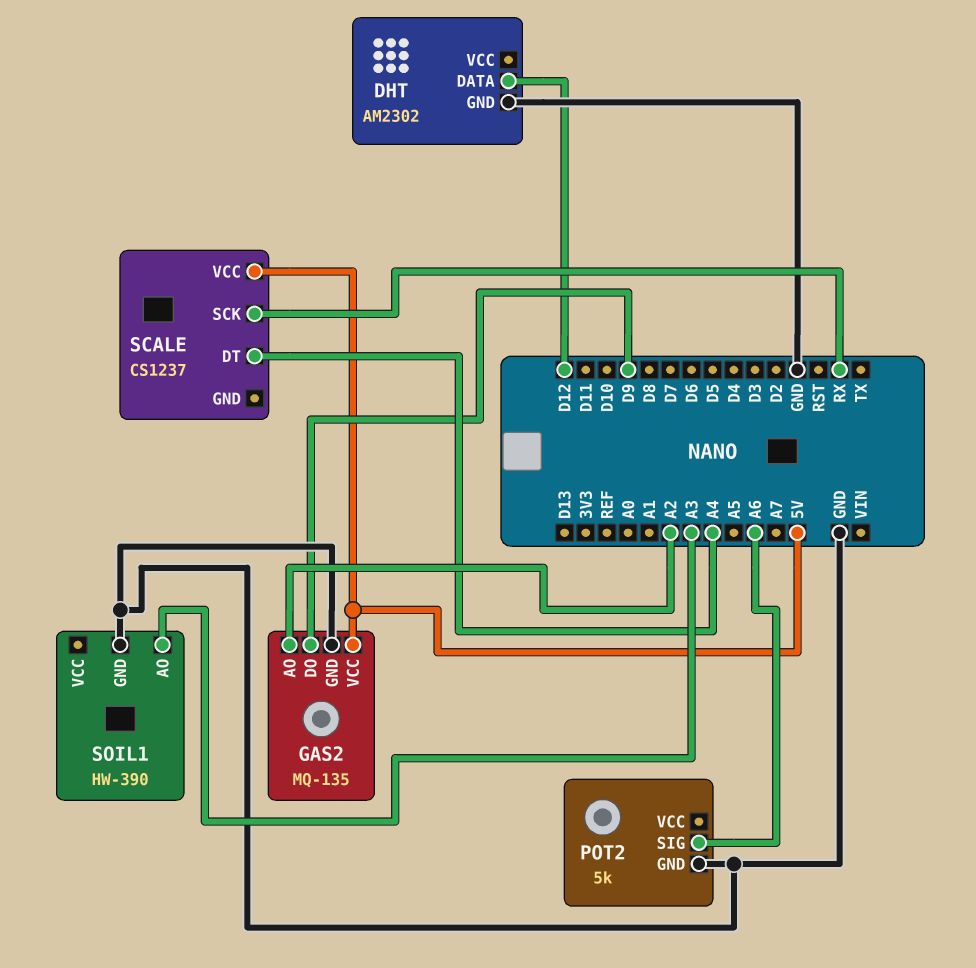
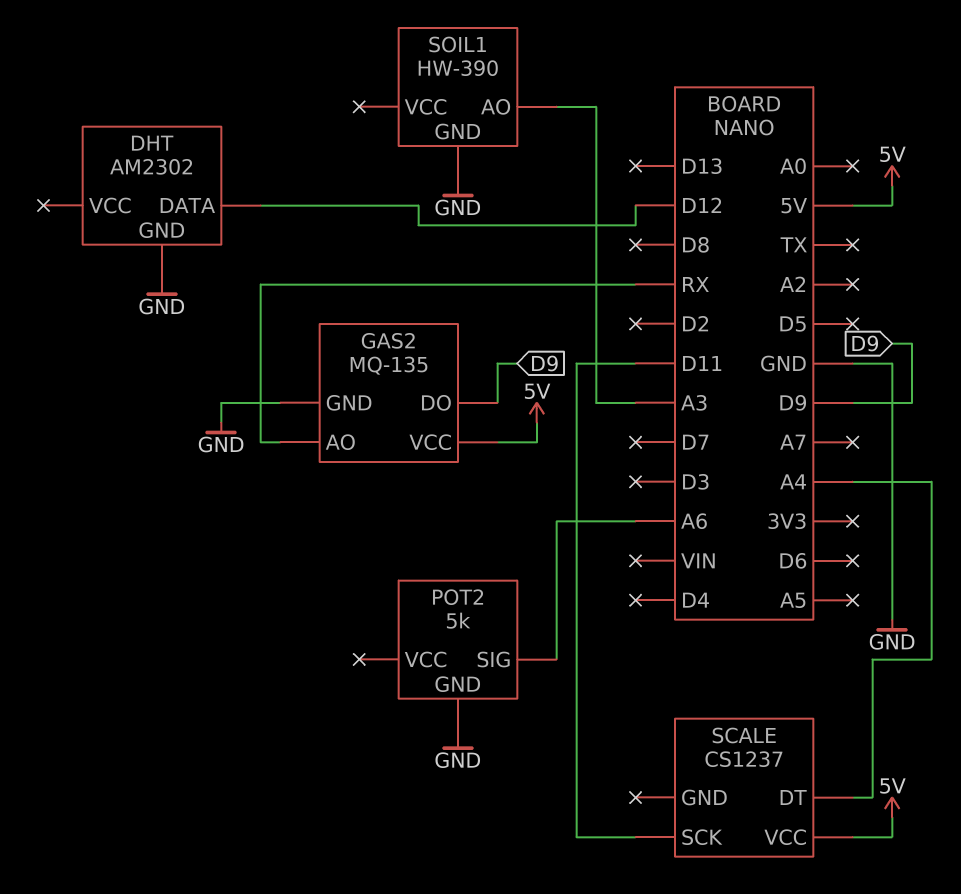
GAS2 pin AO: A2 -> RX
SCALE pin SCK: RX -> D11

